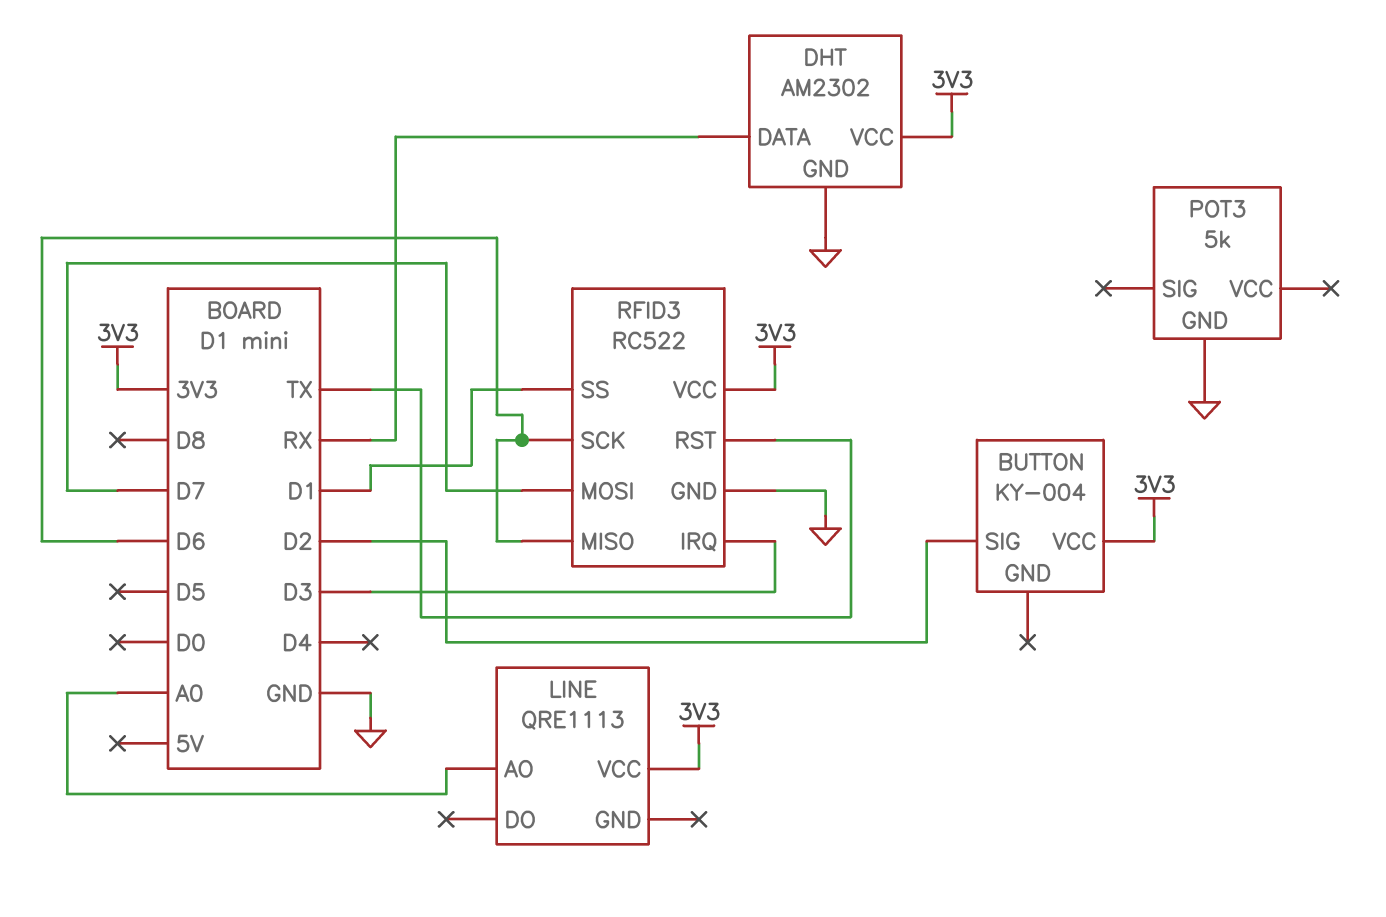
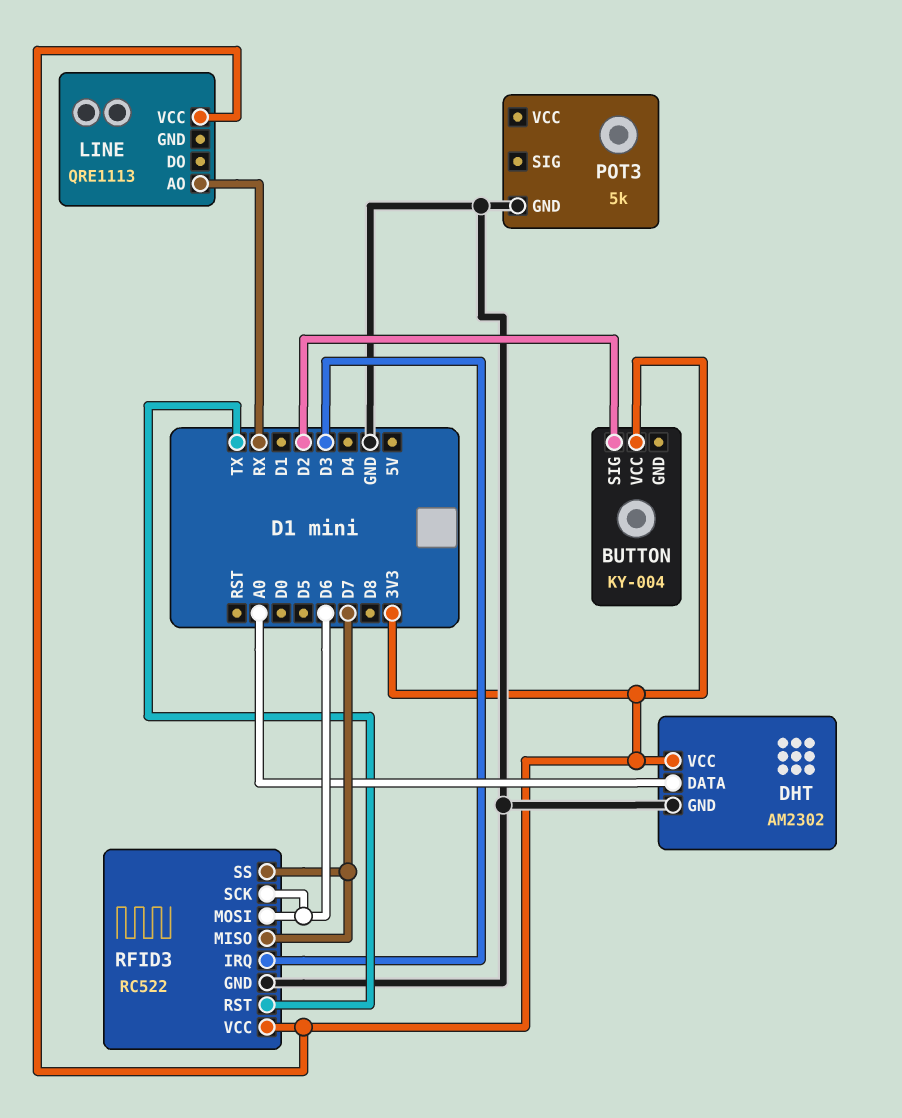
DHT pin DATA: RX -> A0
LINE pin AO: A0 -> RX
RFID3 pin MISO: D6 -> D7
RFID3 pin MOSI: D7 -> D6
RFID3 pin SS: D1 -> D7

